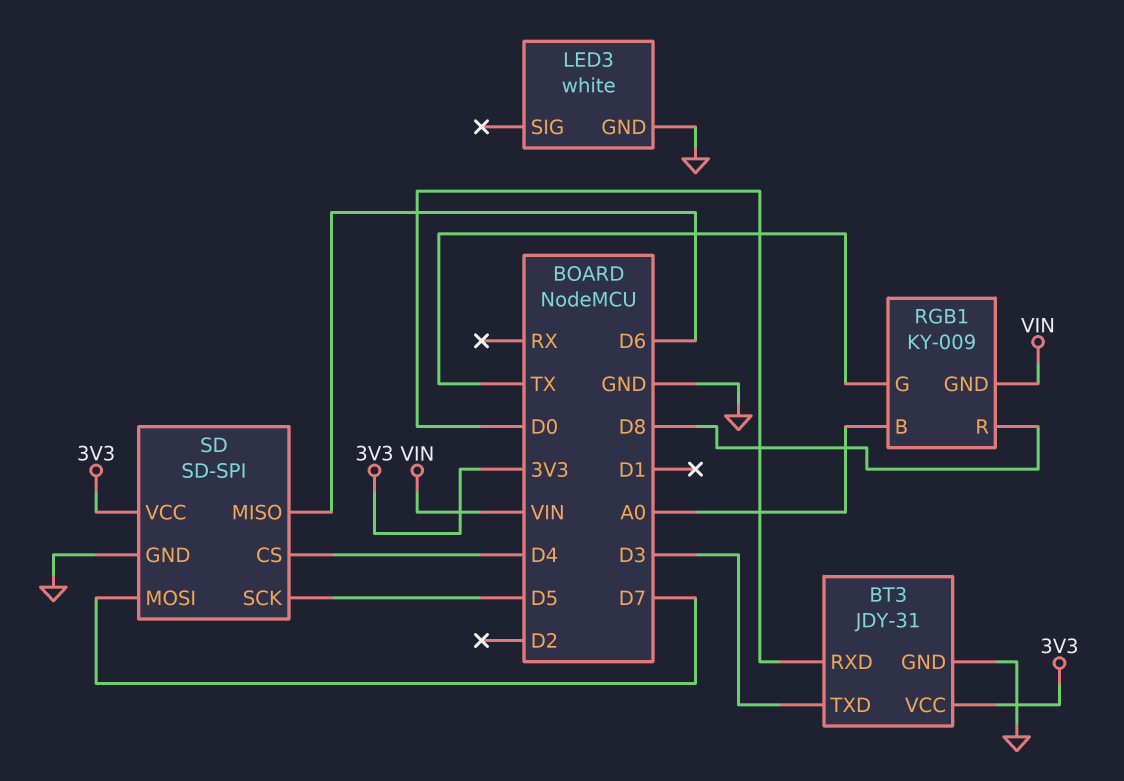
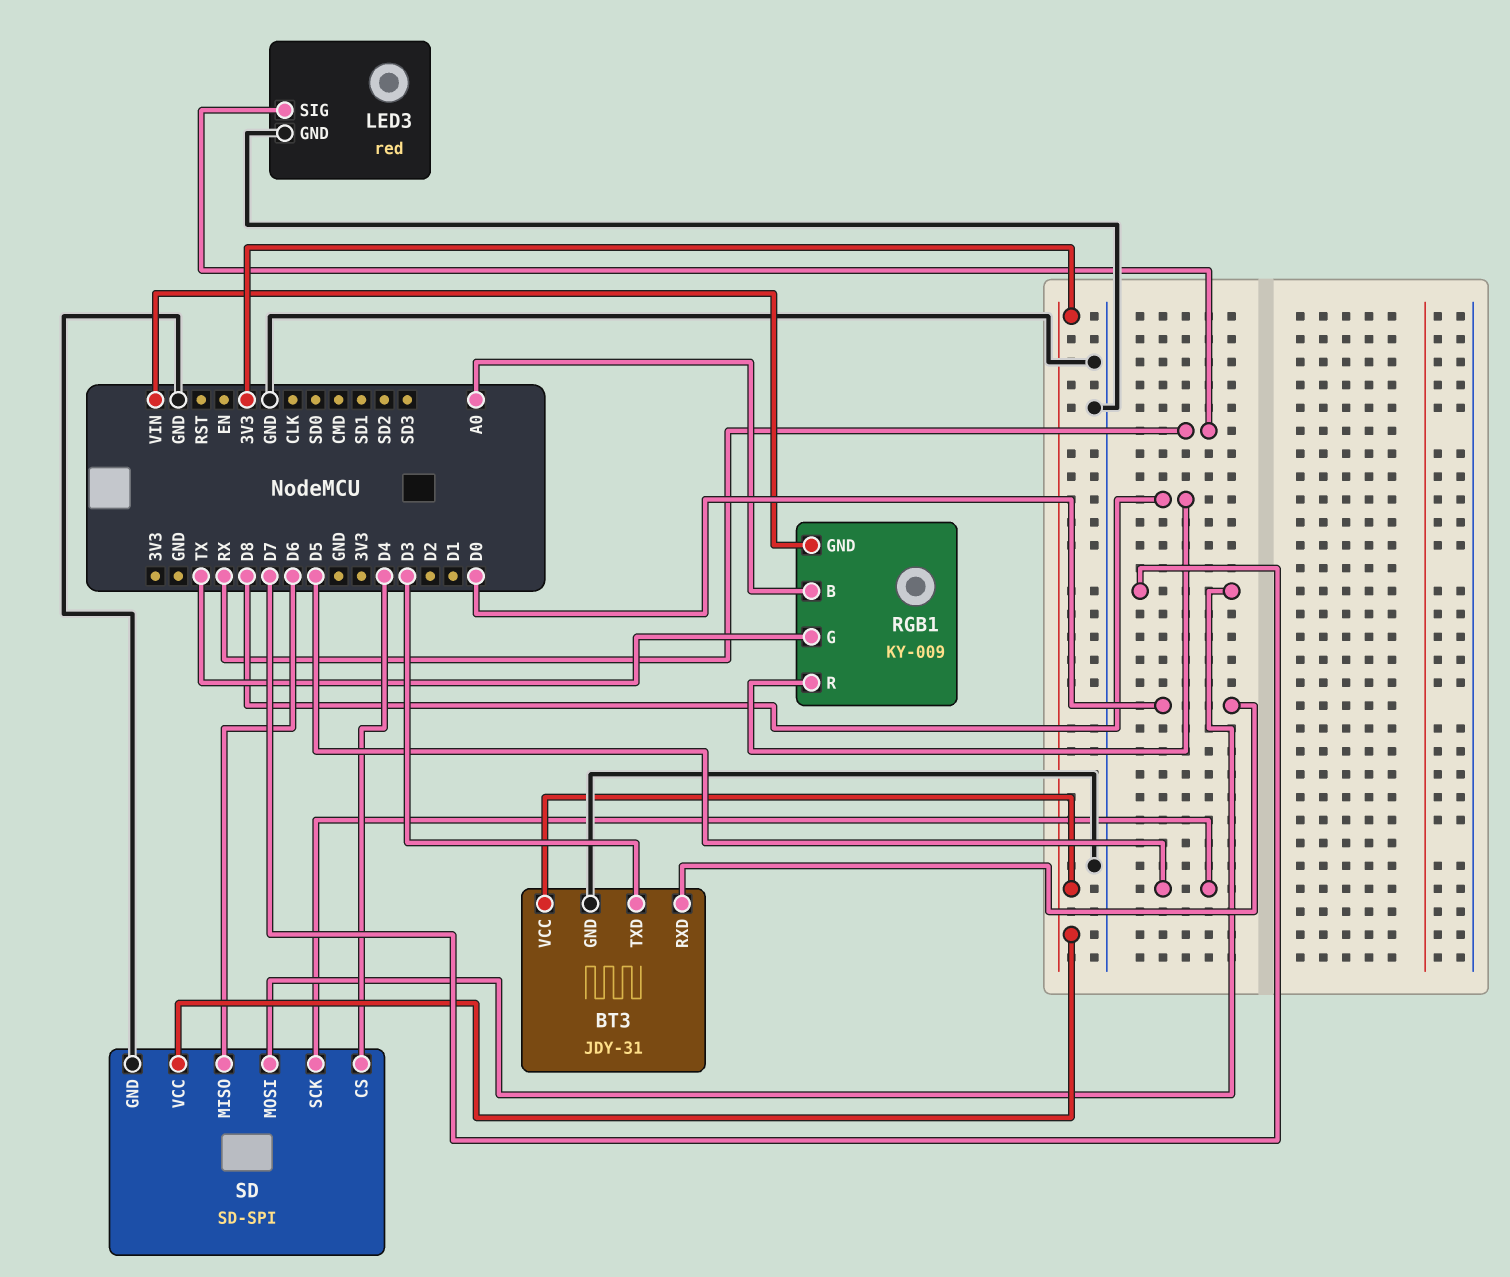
LED3: white -> red
LED3 pin SIG: none -> RX

